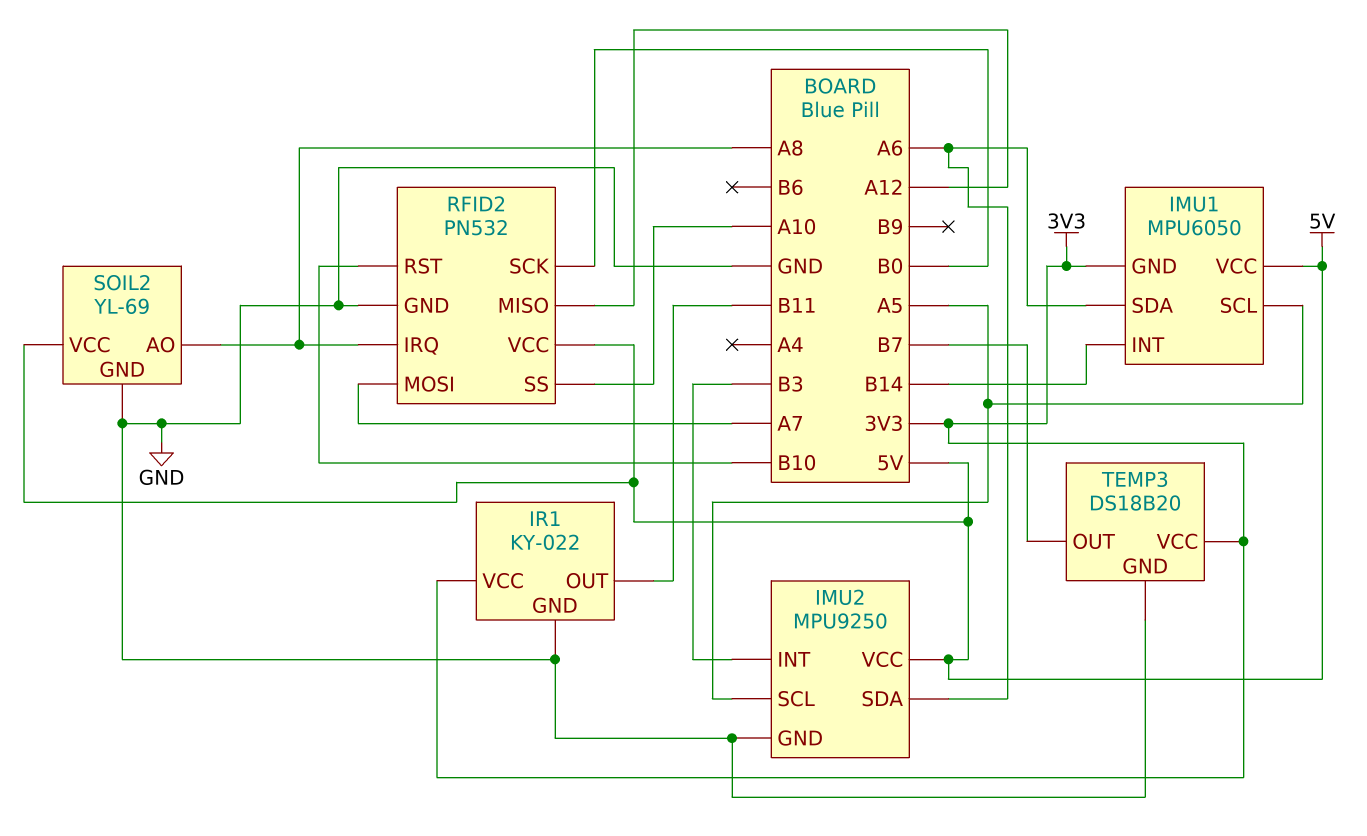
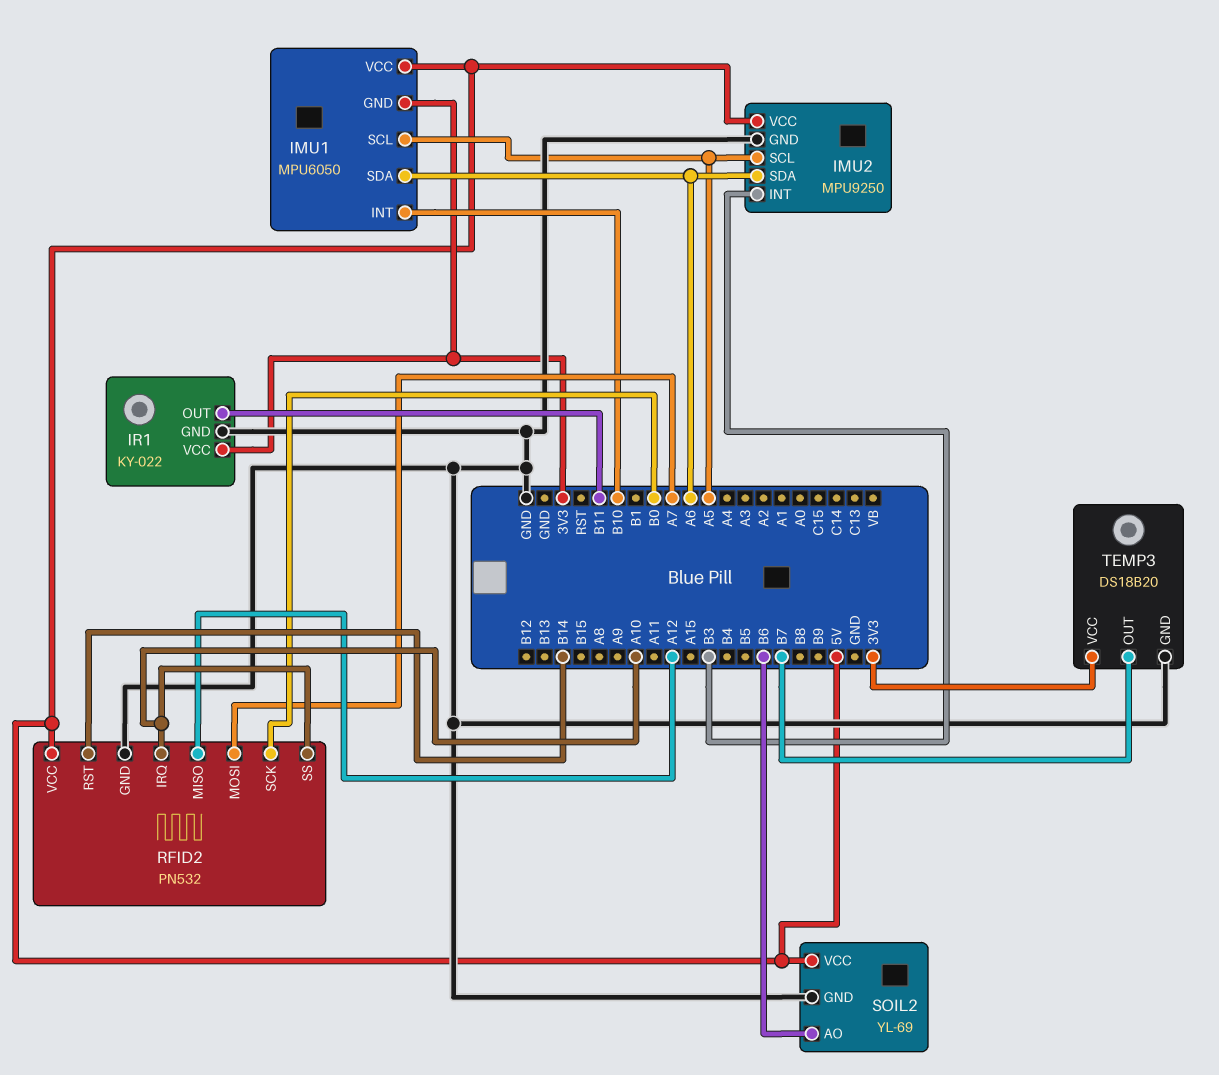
IMU1 pin INT: B14 -> B10
RFID2 pin IRQ: A8 -> A10
RFID2 pin RST: B10 -> B14
SOIL2 pin AO: A8 -> B6

